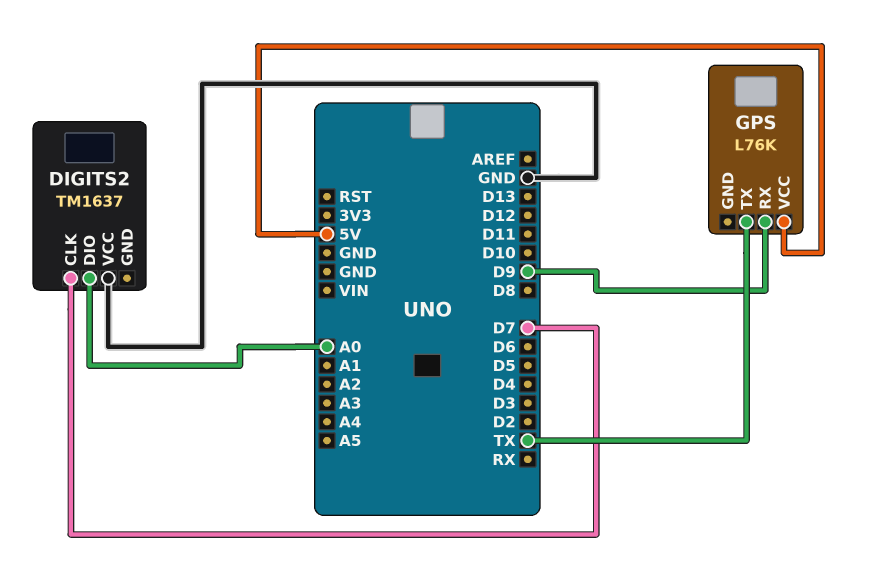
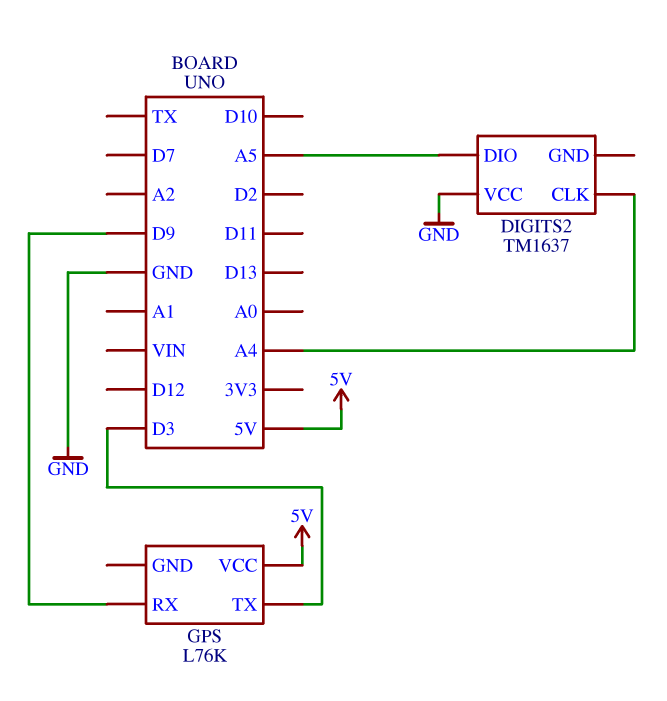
DIGITS2 pin CLK: D7 -> A4
DIGITS2 pin DIO: A0 -> A5
GPS pin TX: TX -> D3

